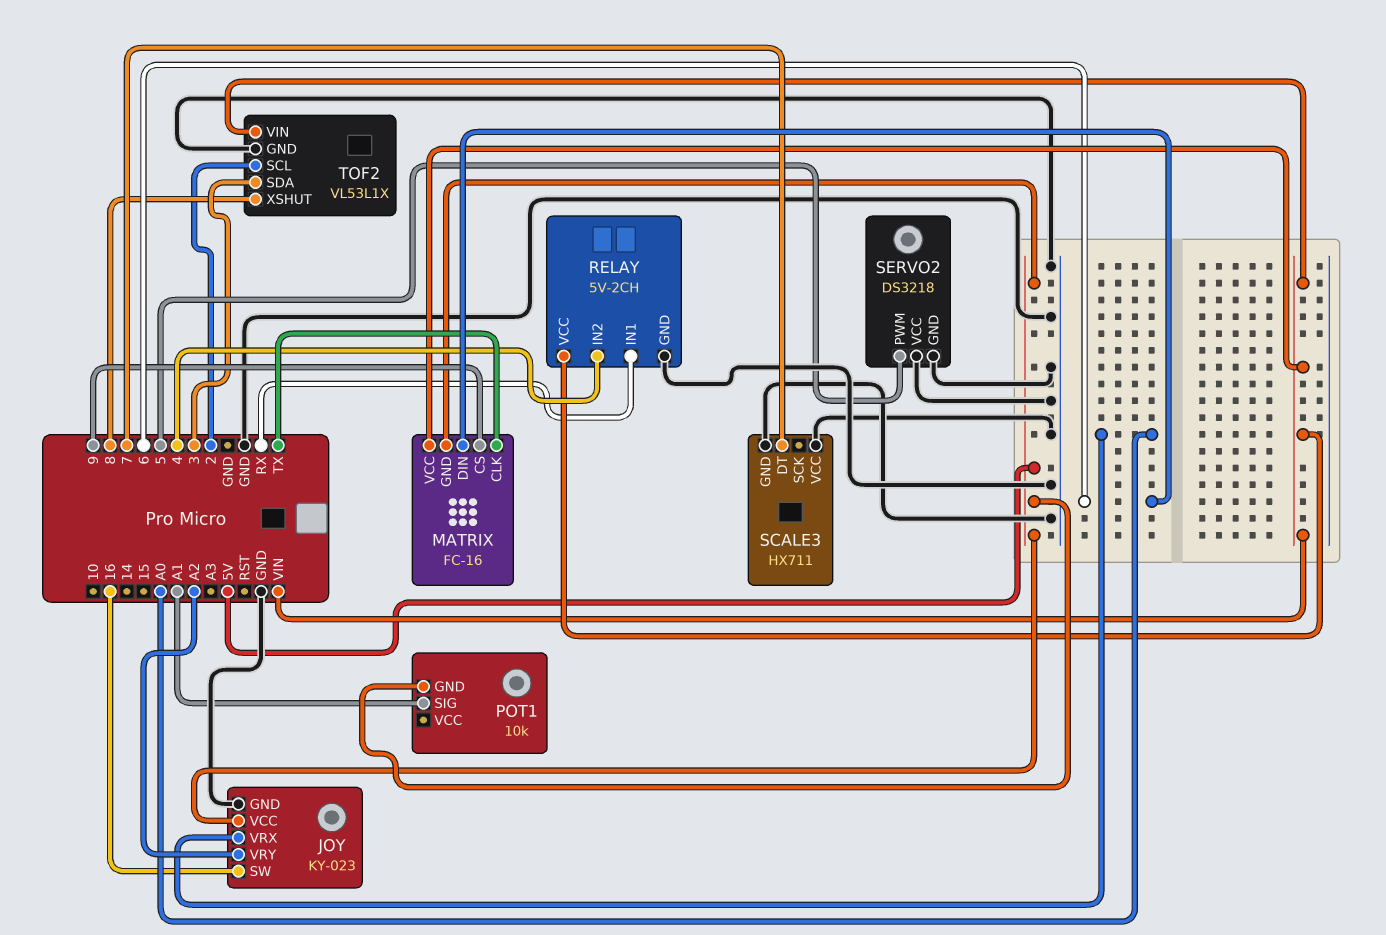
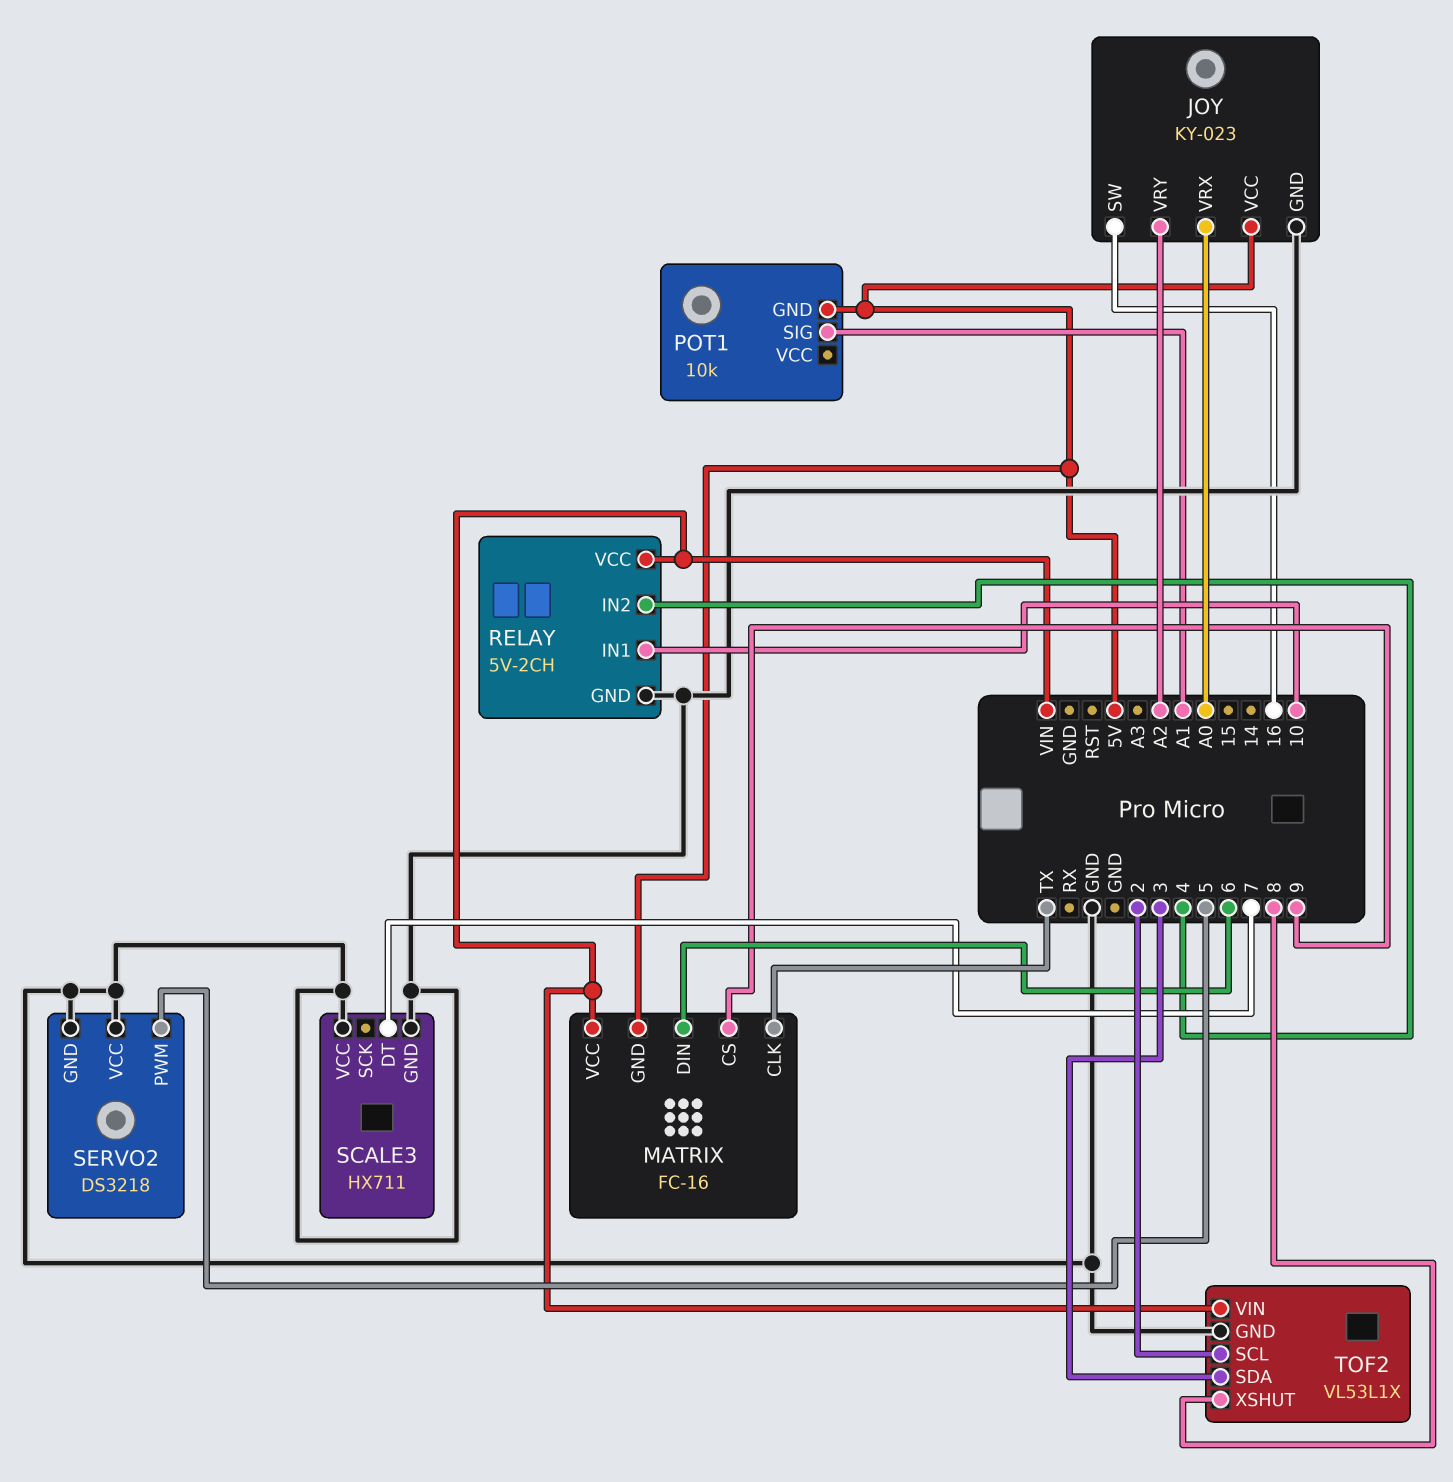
RELAY pin IN1: RX -> 10

